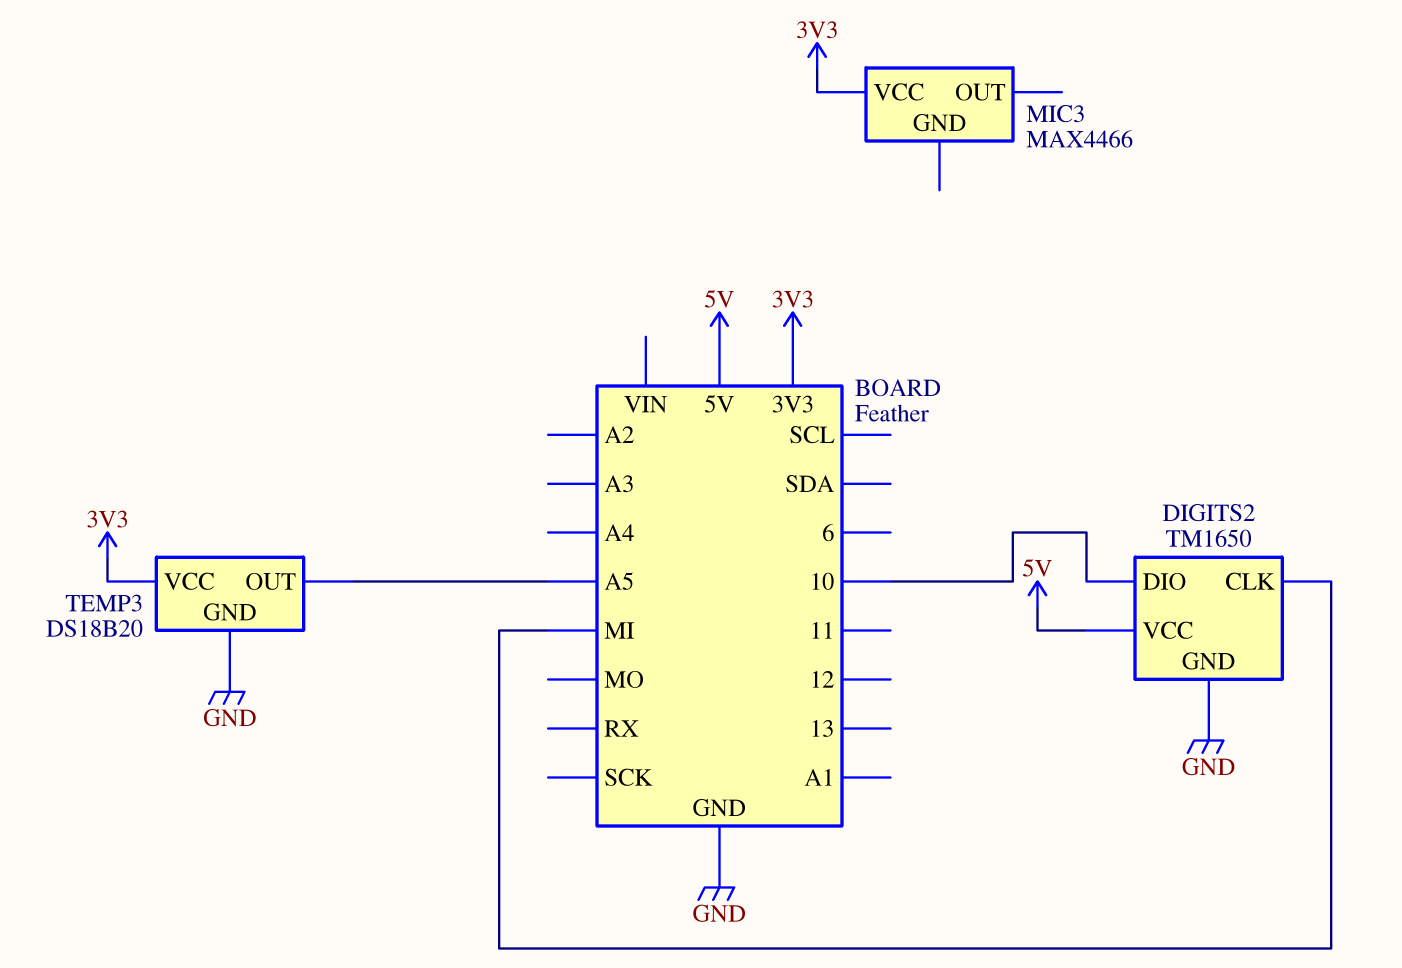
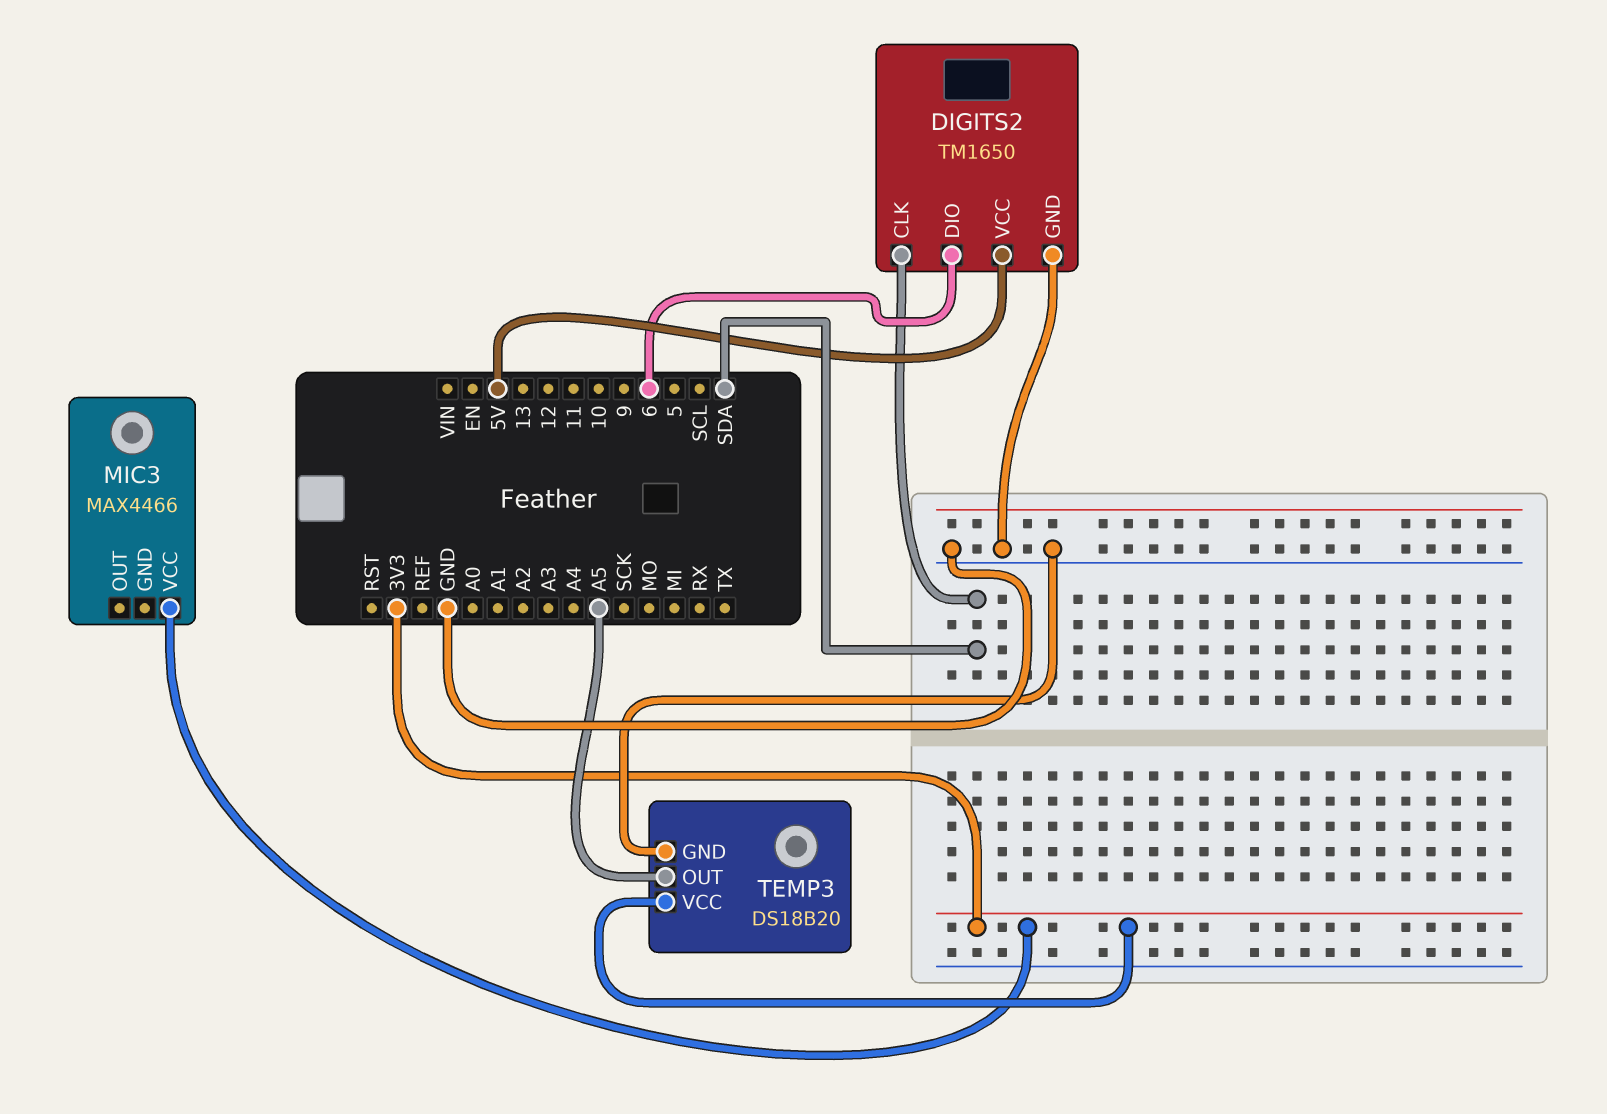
DIGITS2 pin CLK: MI -> SDA
DIGITS2 pin DIO: 10 -> 6

